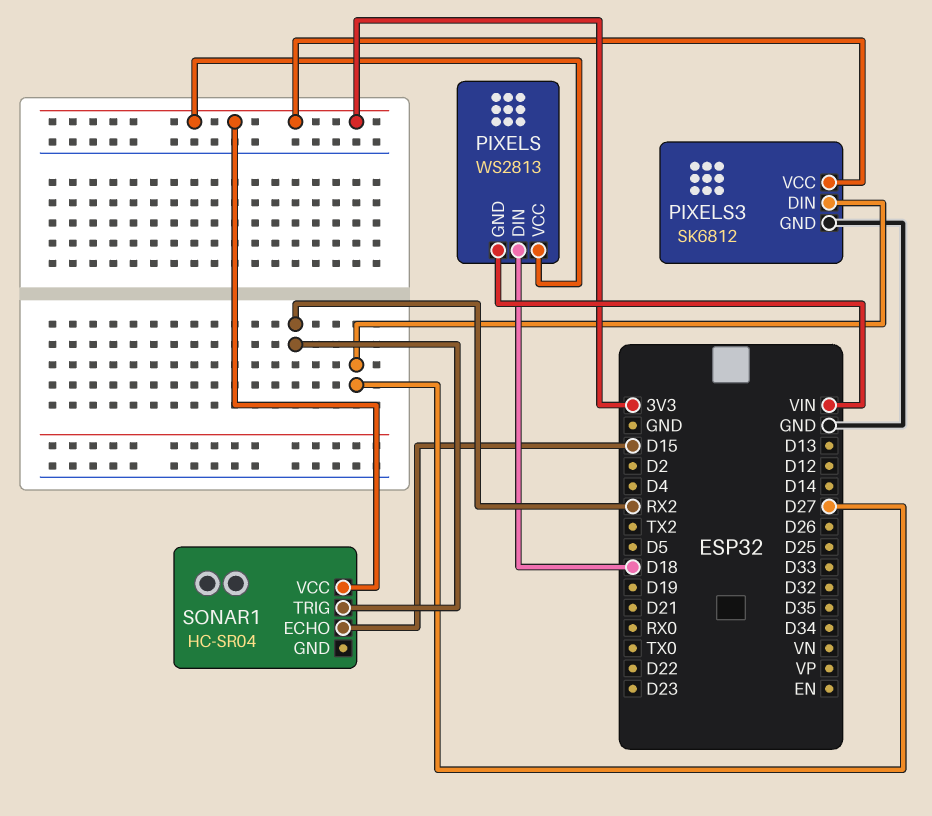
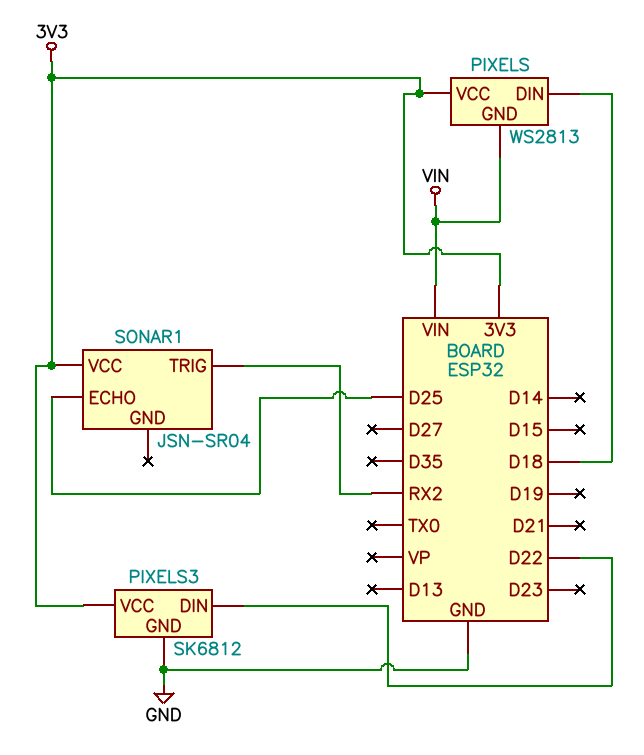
PIXELS3 pin DIN: D27 -> D22
SONAR1: HC-SR04 -> JSN-SR04
SONAR1 pin ECHO: D15 -> D25

